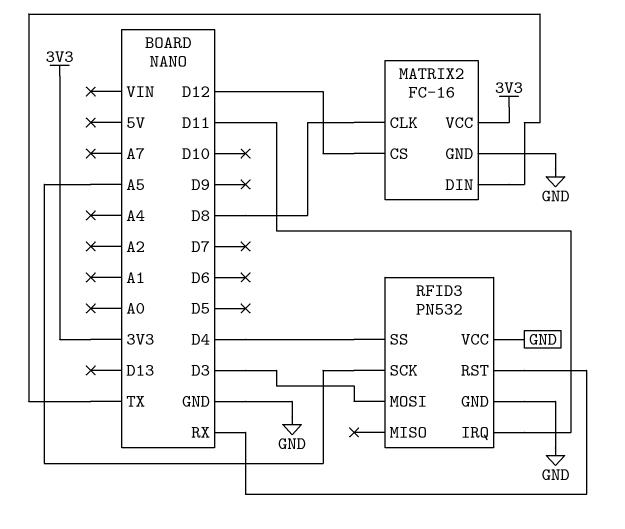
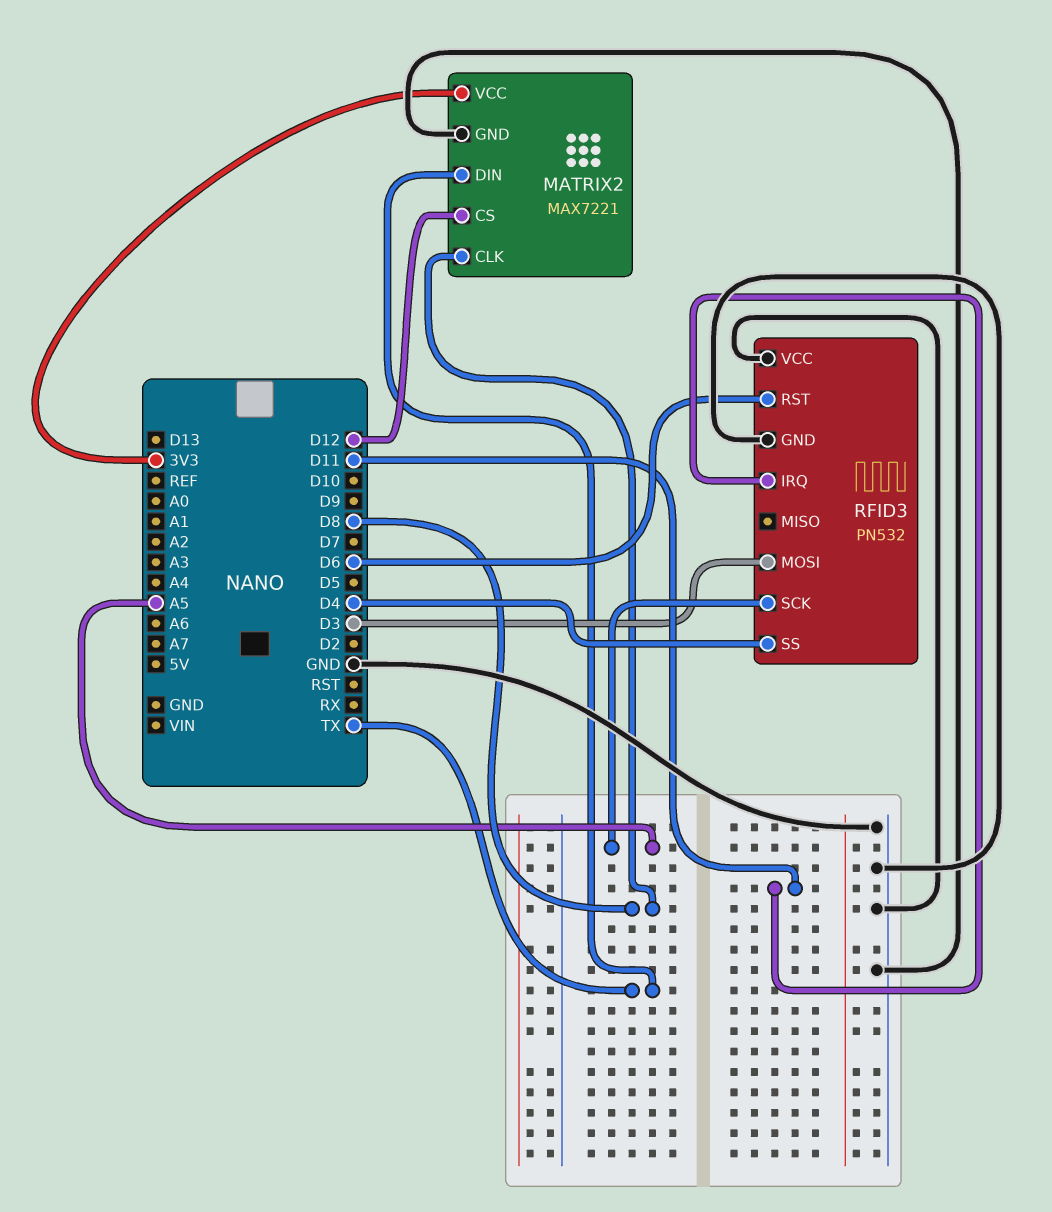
MATRIX2: FC-16 -> MAX7221
RFID3 pin RST: RX -> D6

